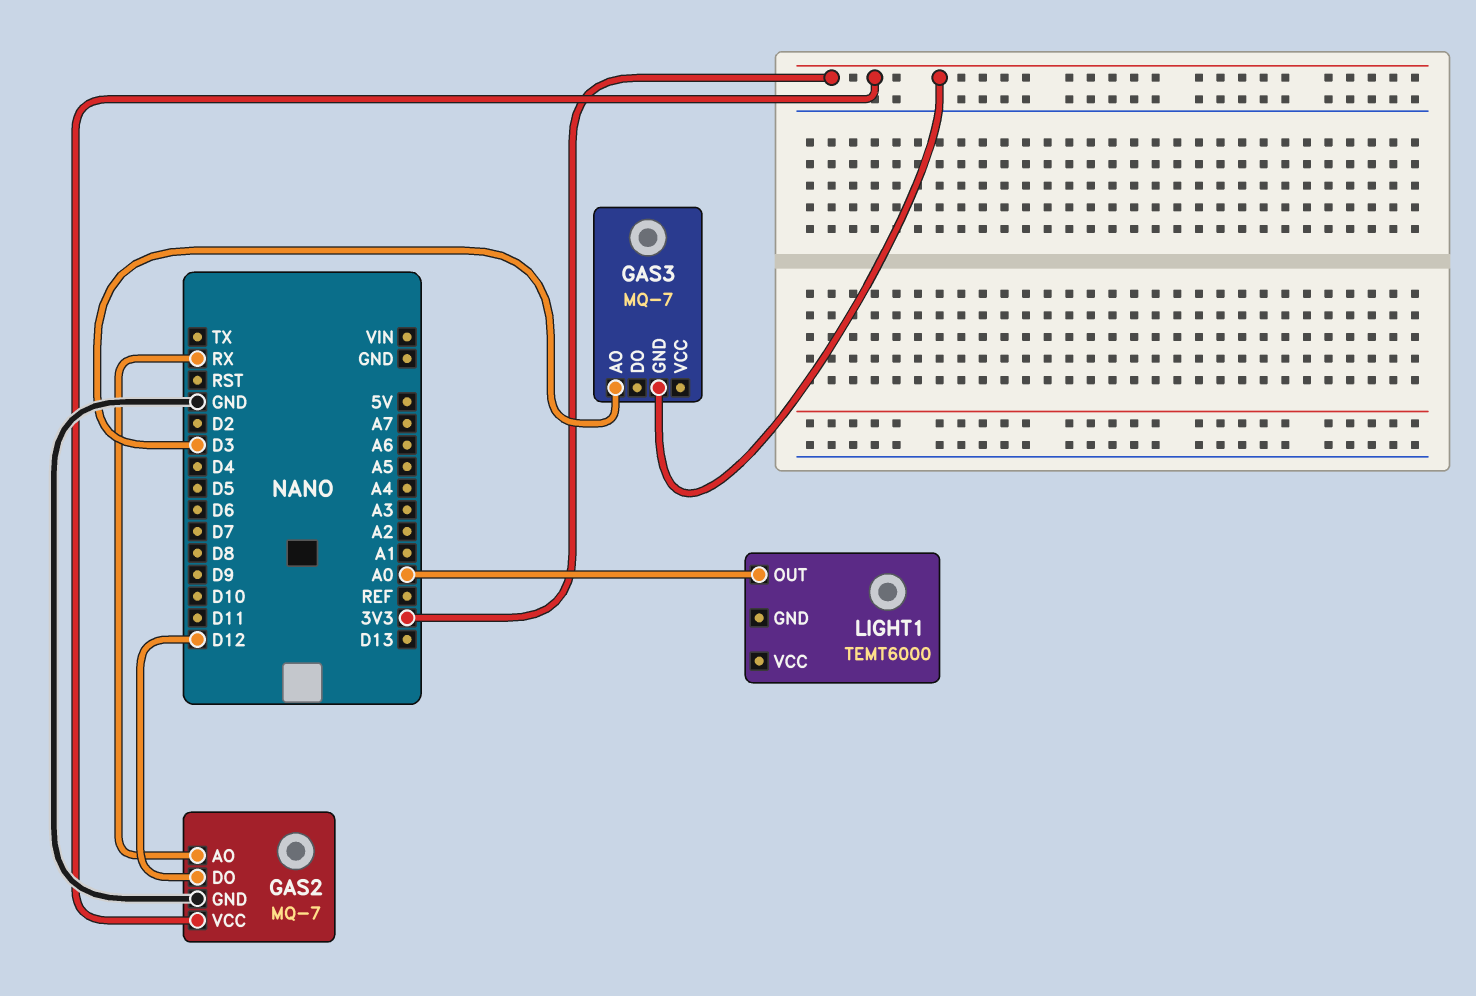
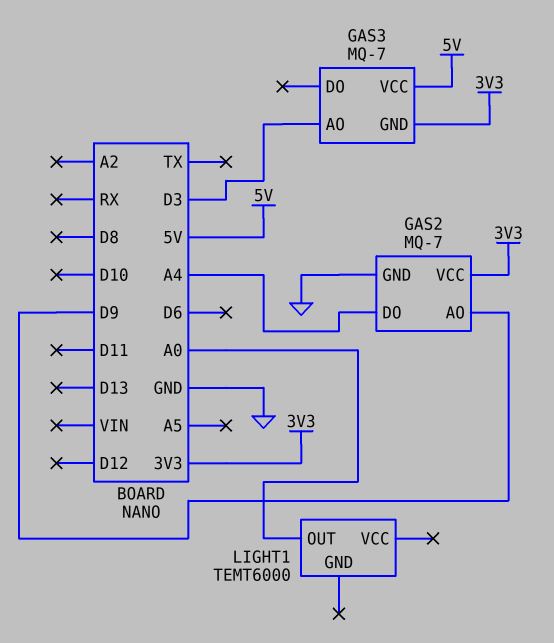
GAS2 pin AO: RX -> D9
GAS2 pin DO: D12 -> A4
GAS3 pin VCC: none -> 5V

